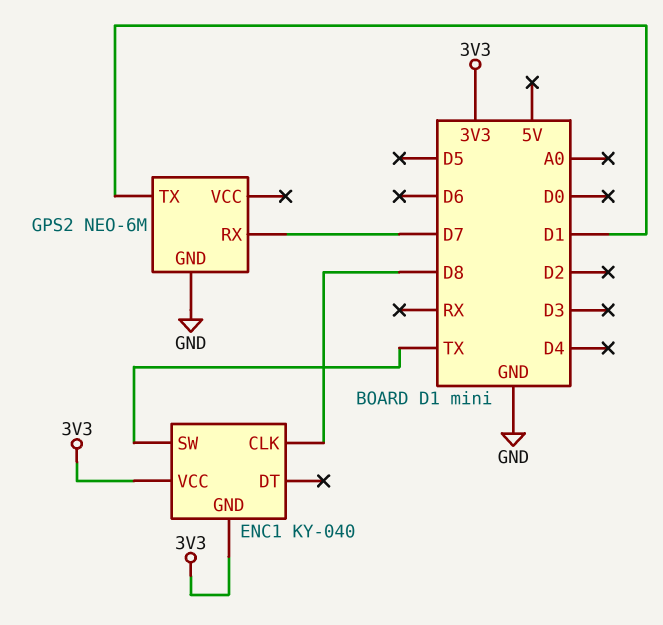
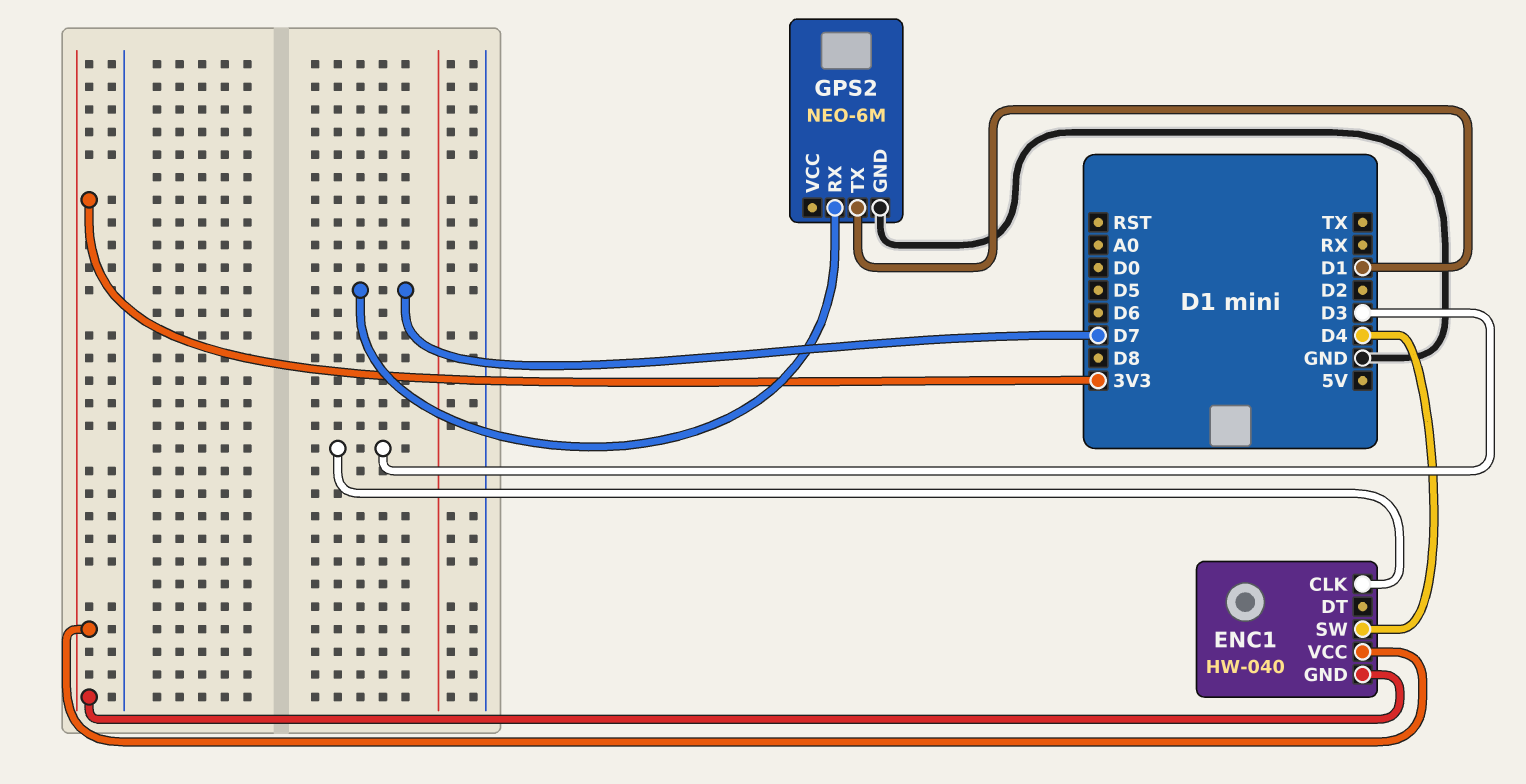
ENC1: KY-040 -> HW-040
ENC1 pin CLK: D8 -> D3
ENC1 pin SW: TX -> D4

